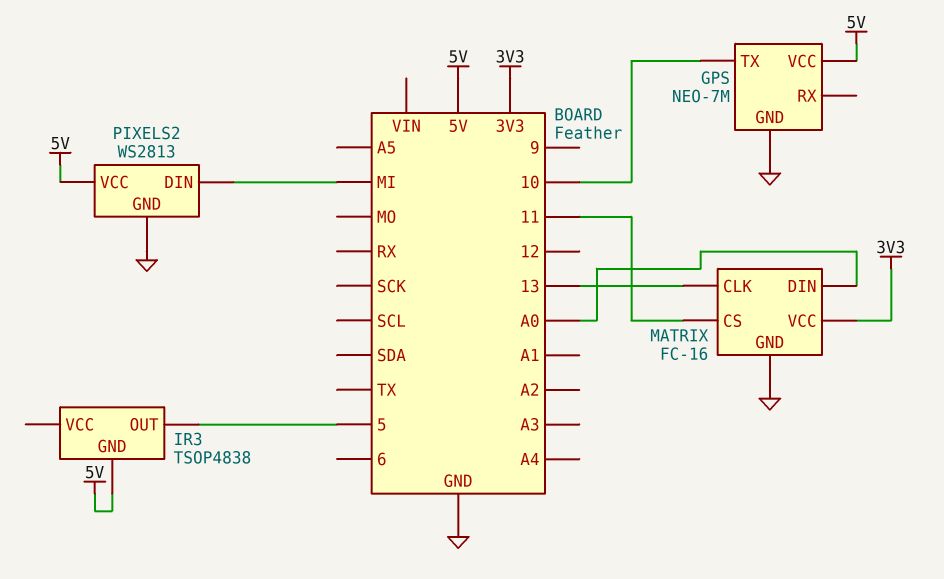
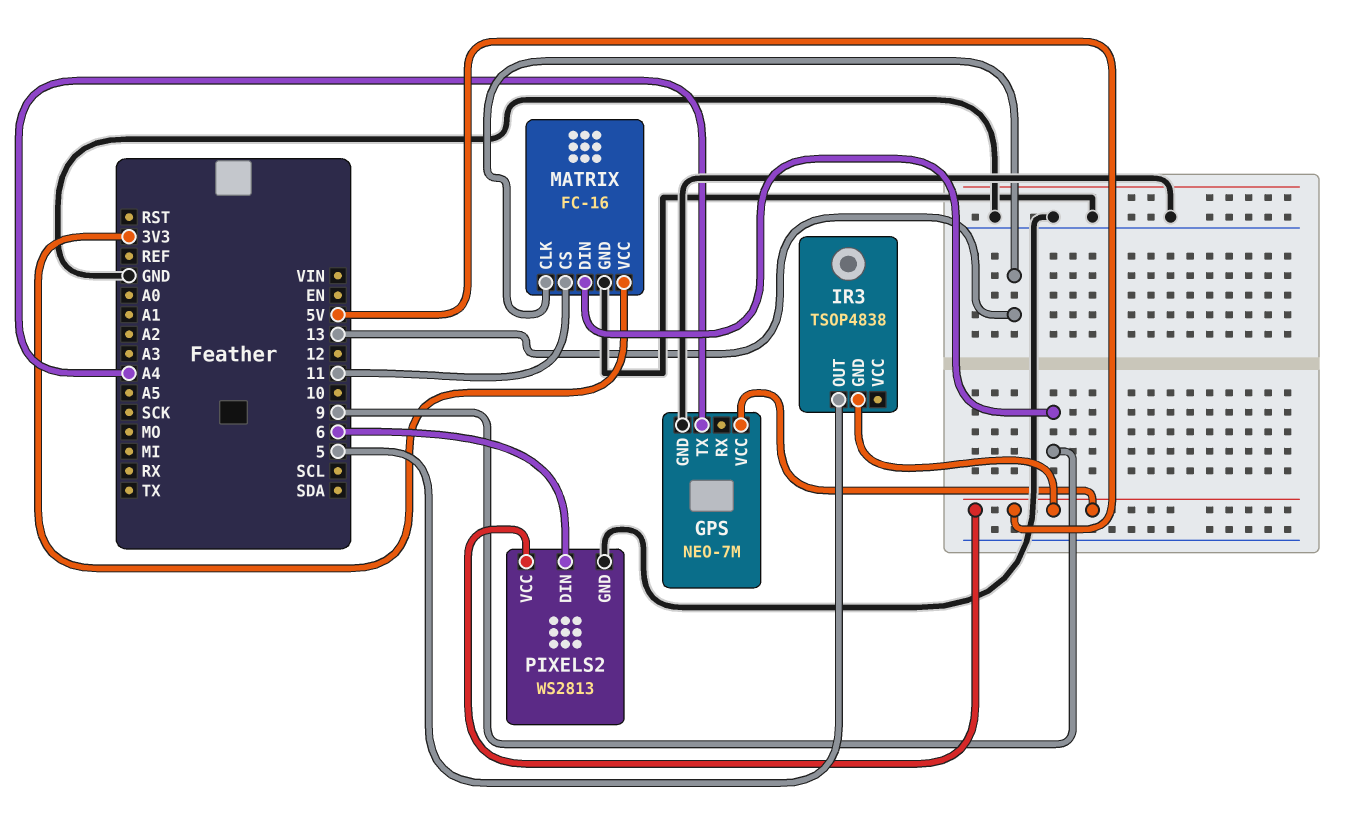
GPS pin TX: 10 -> A4
MATRIX pin DIN: A0 -> 9
PIXELS2 pin DIN: MI -> 6

